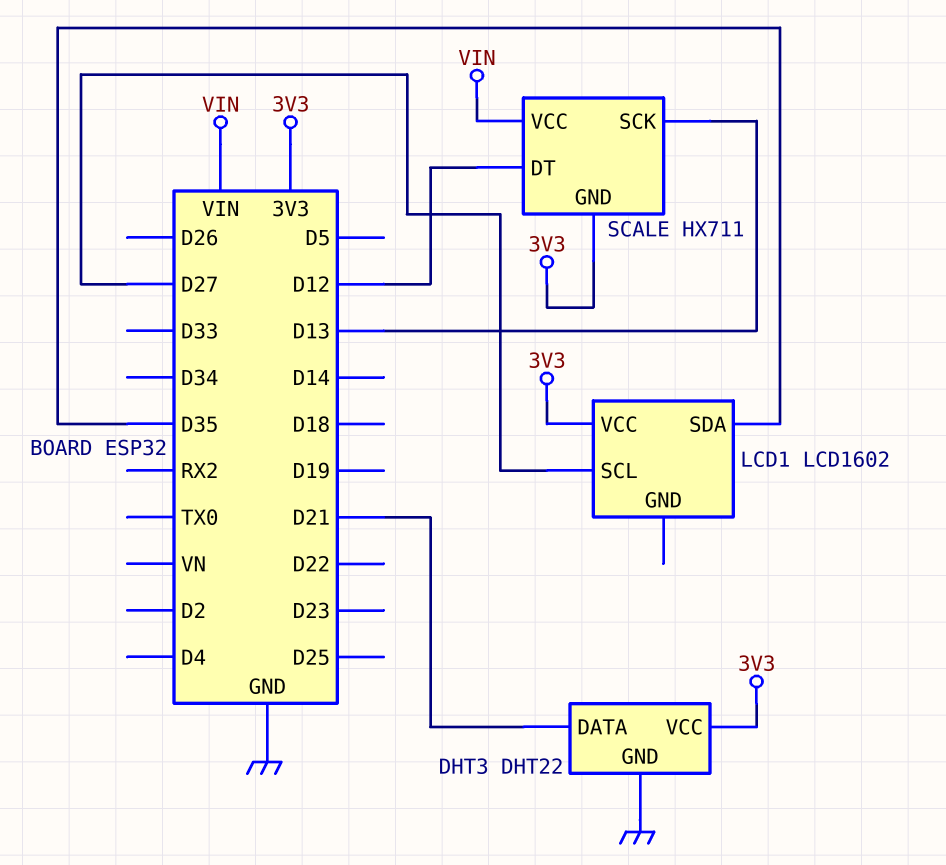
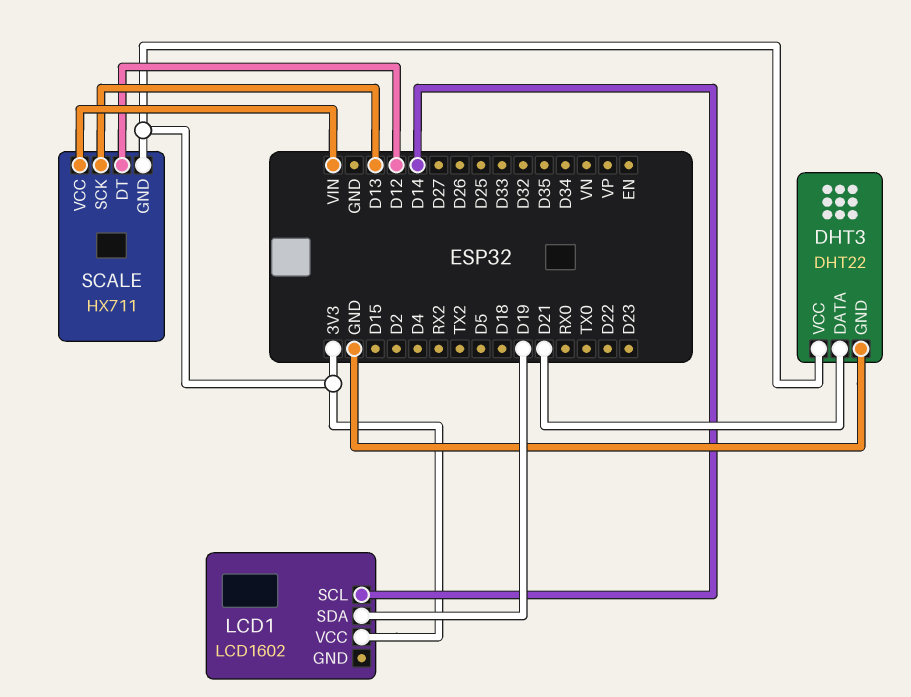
LCD1 pin SCL: D27 -> D14
LCD1 pin SDA: D35 -> D19

